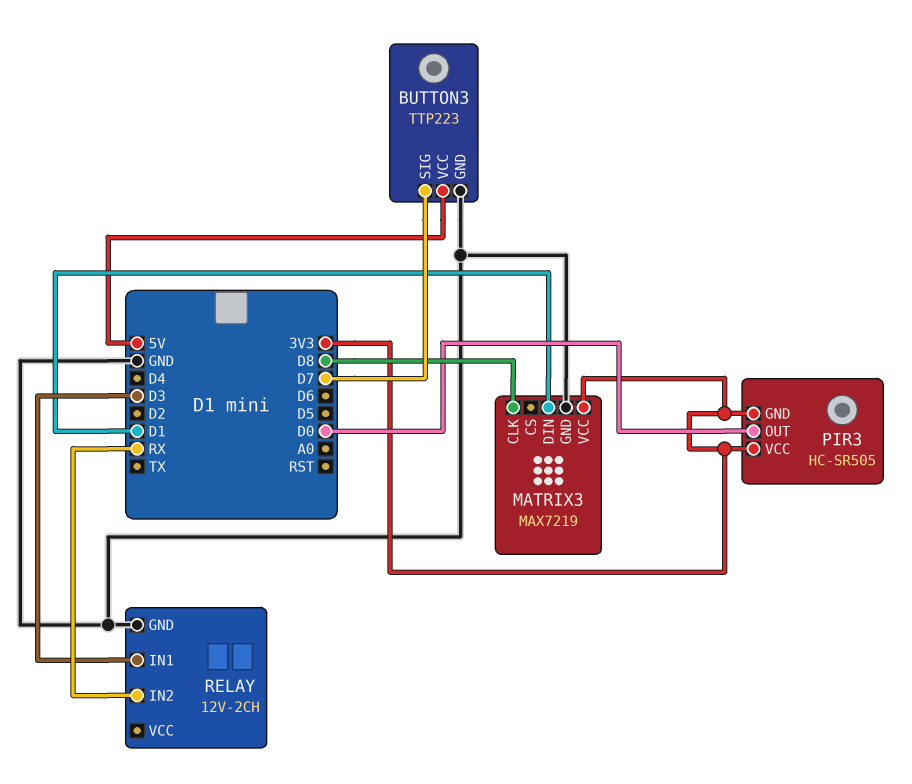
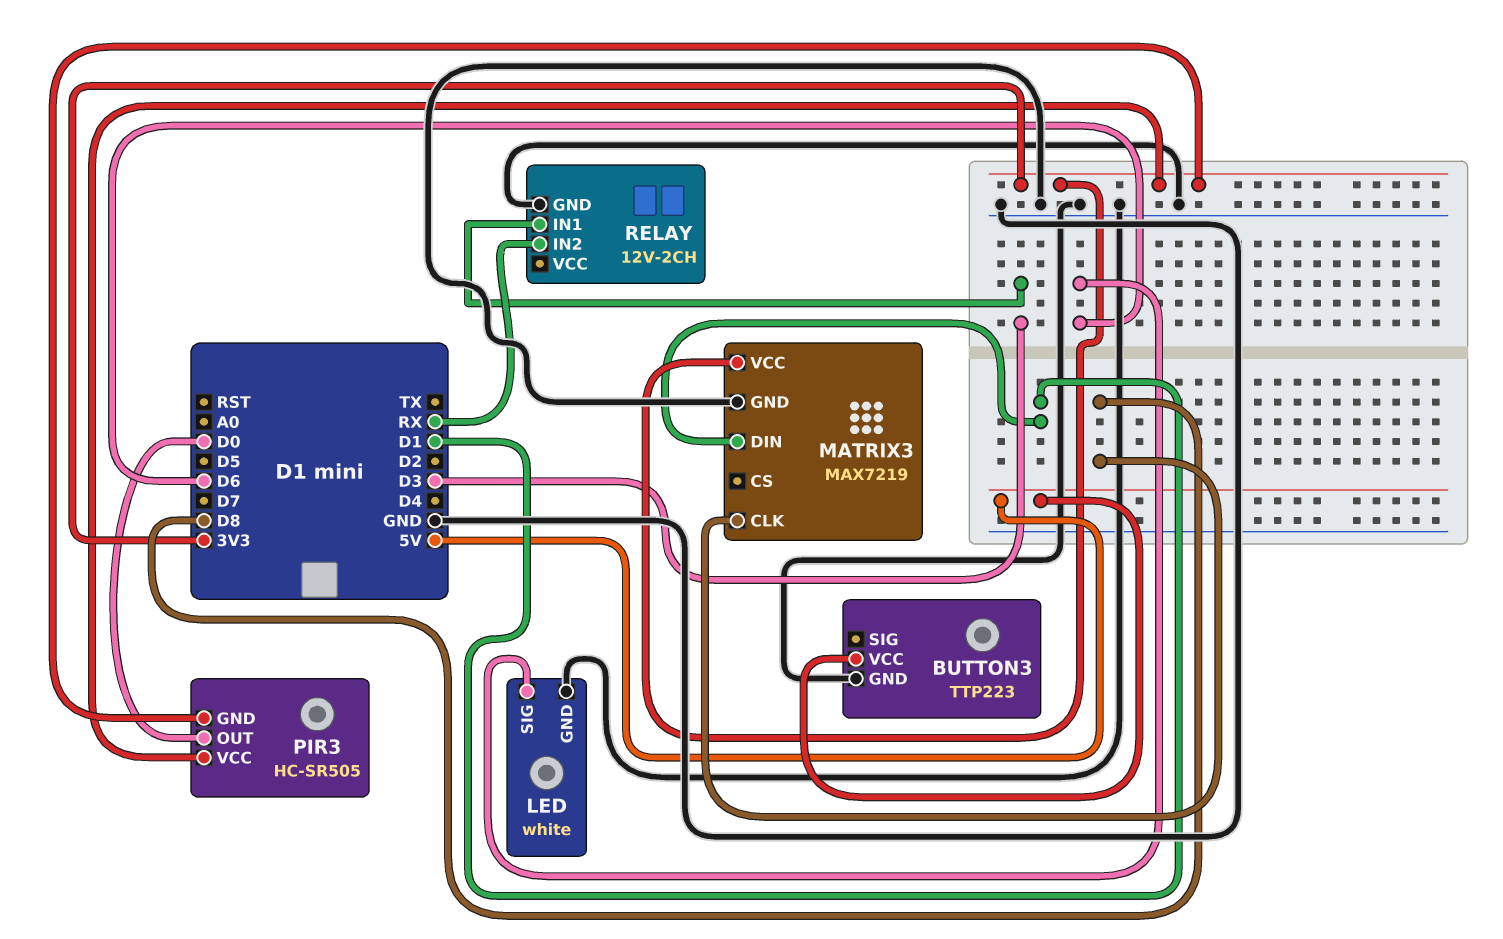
BUTTON3 pin SIG: D7 -> none
LED: none -> white
LED pin GND: none -> GND
LED pin SIG: none -> D6

